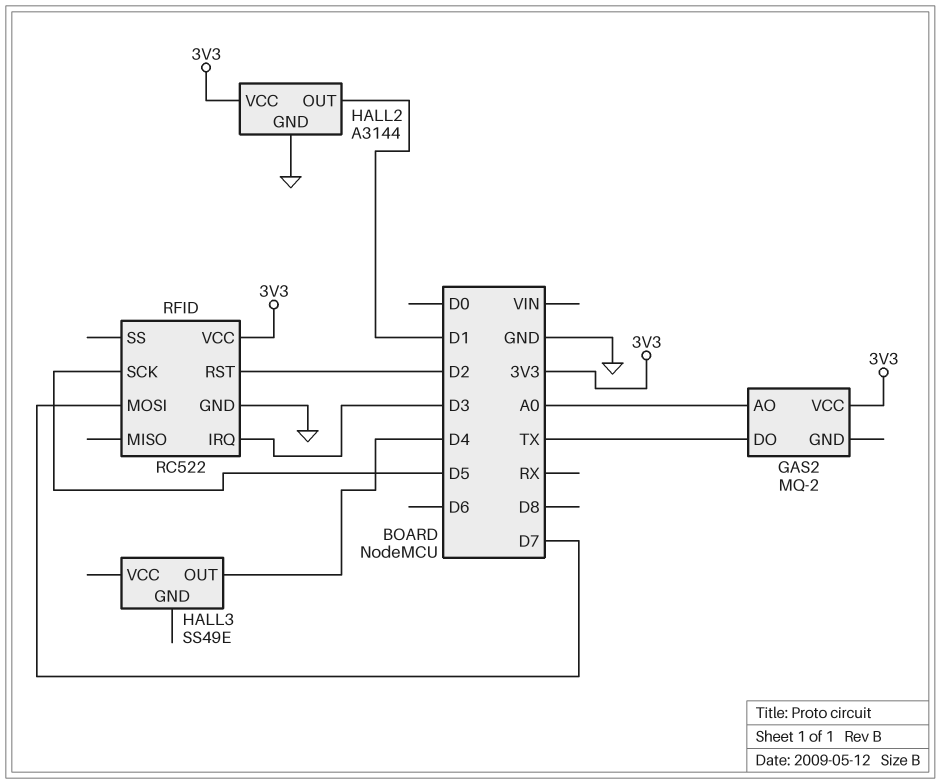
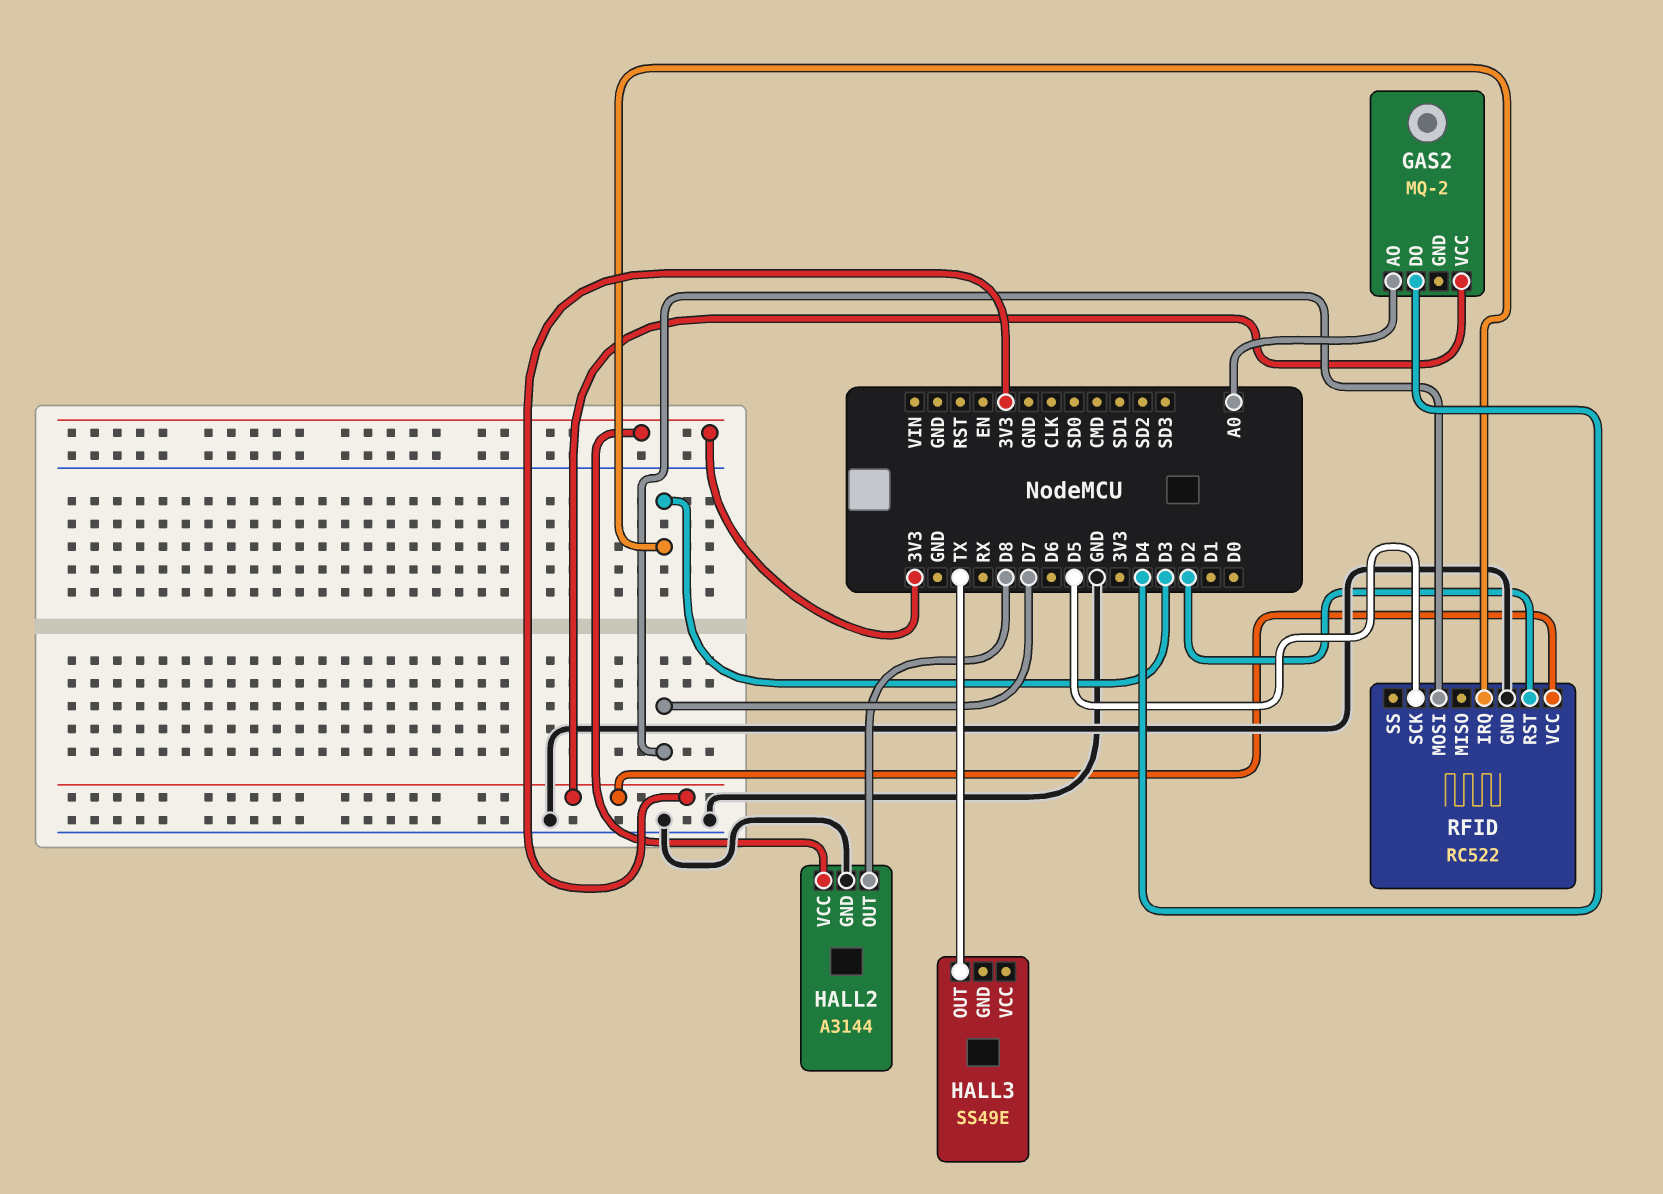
GAS2 pin DO: TX -> D4
HALL2 pin OUT: D1 -> D8
HALL3 pin OUT: D4 -> TX

